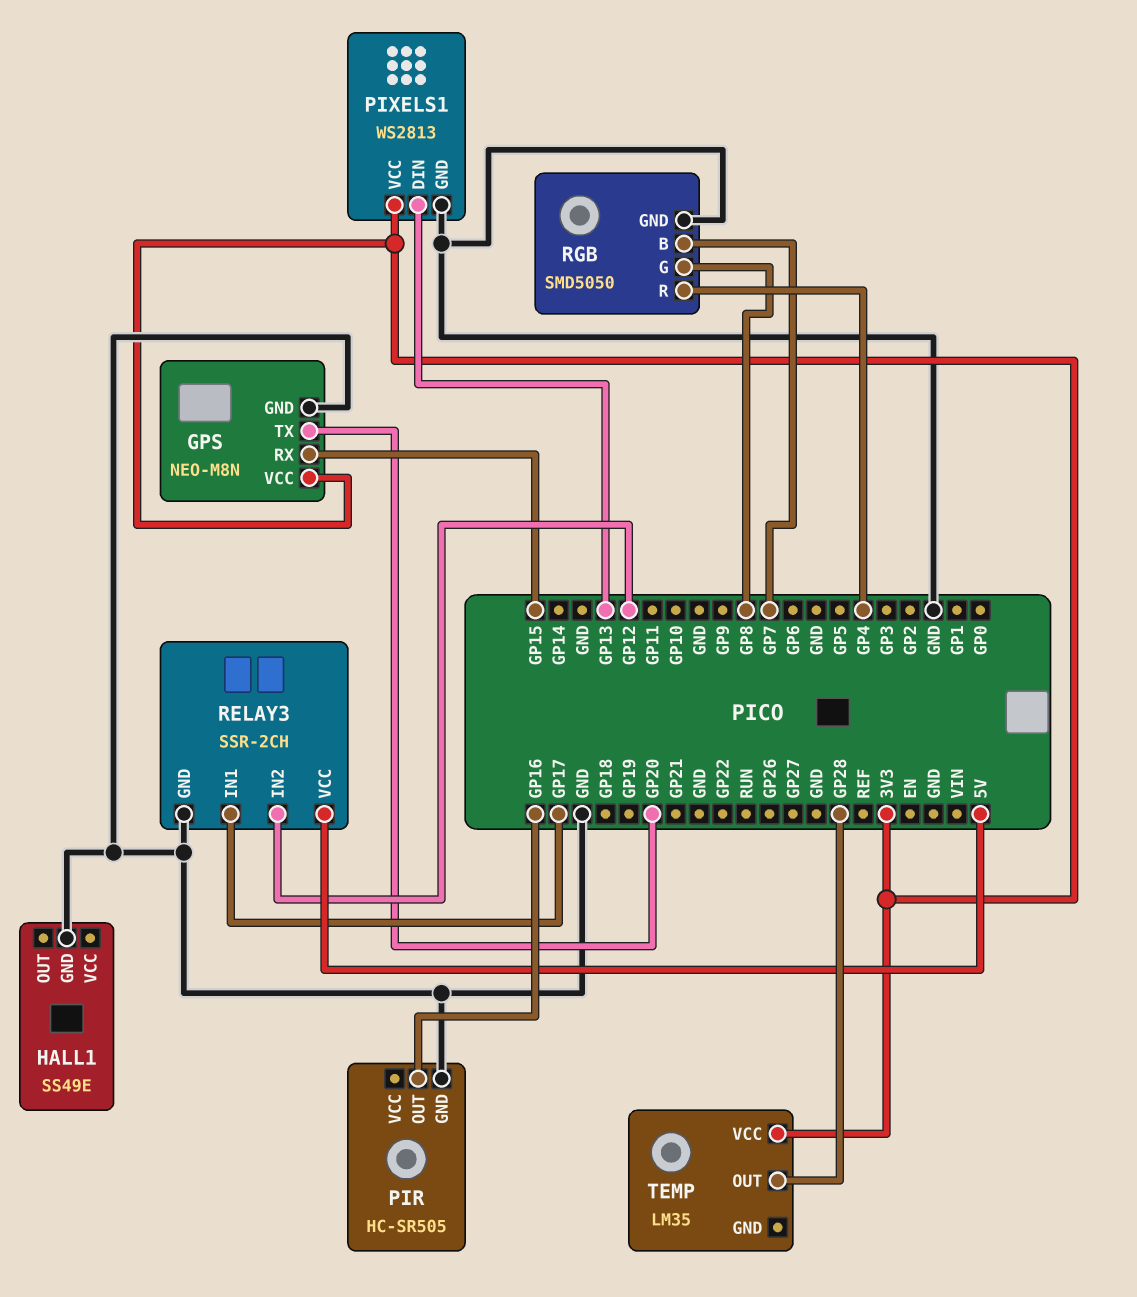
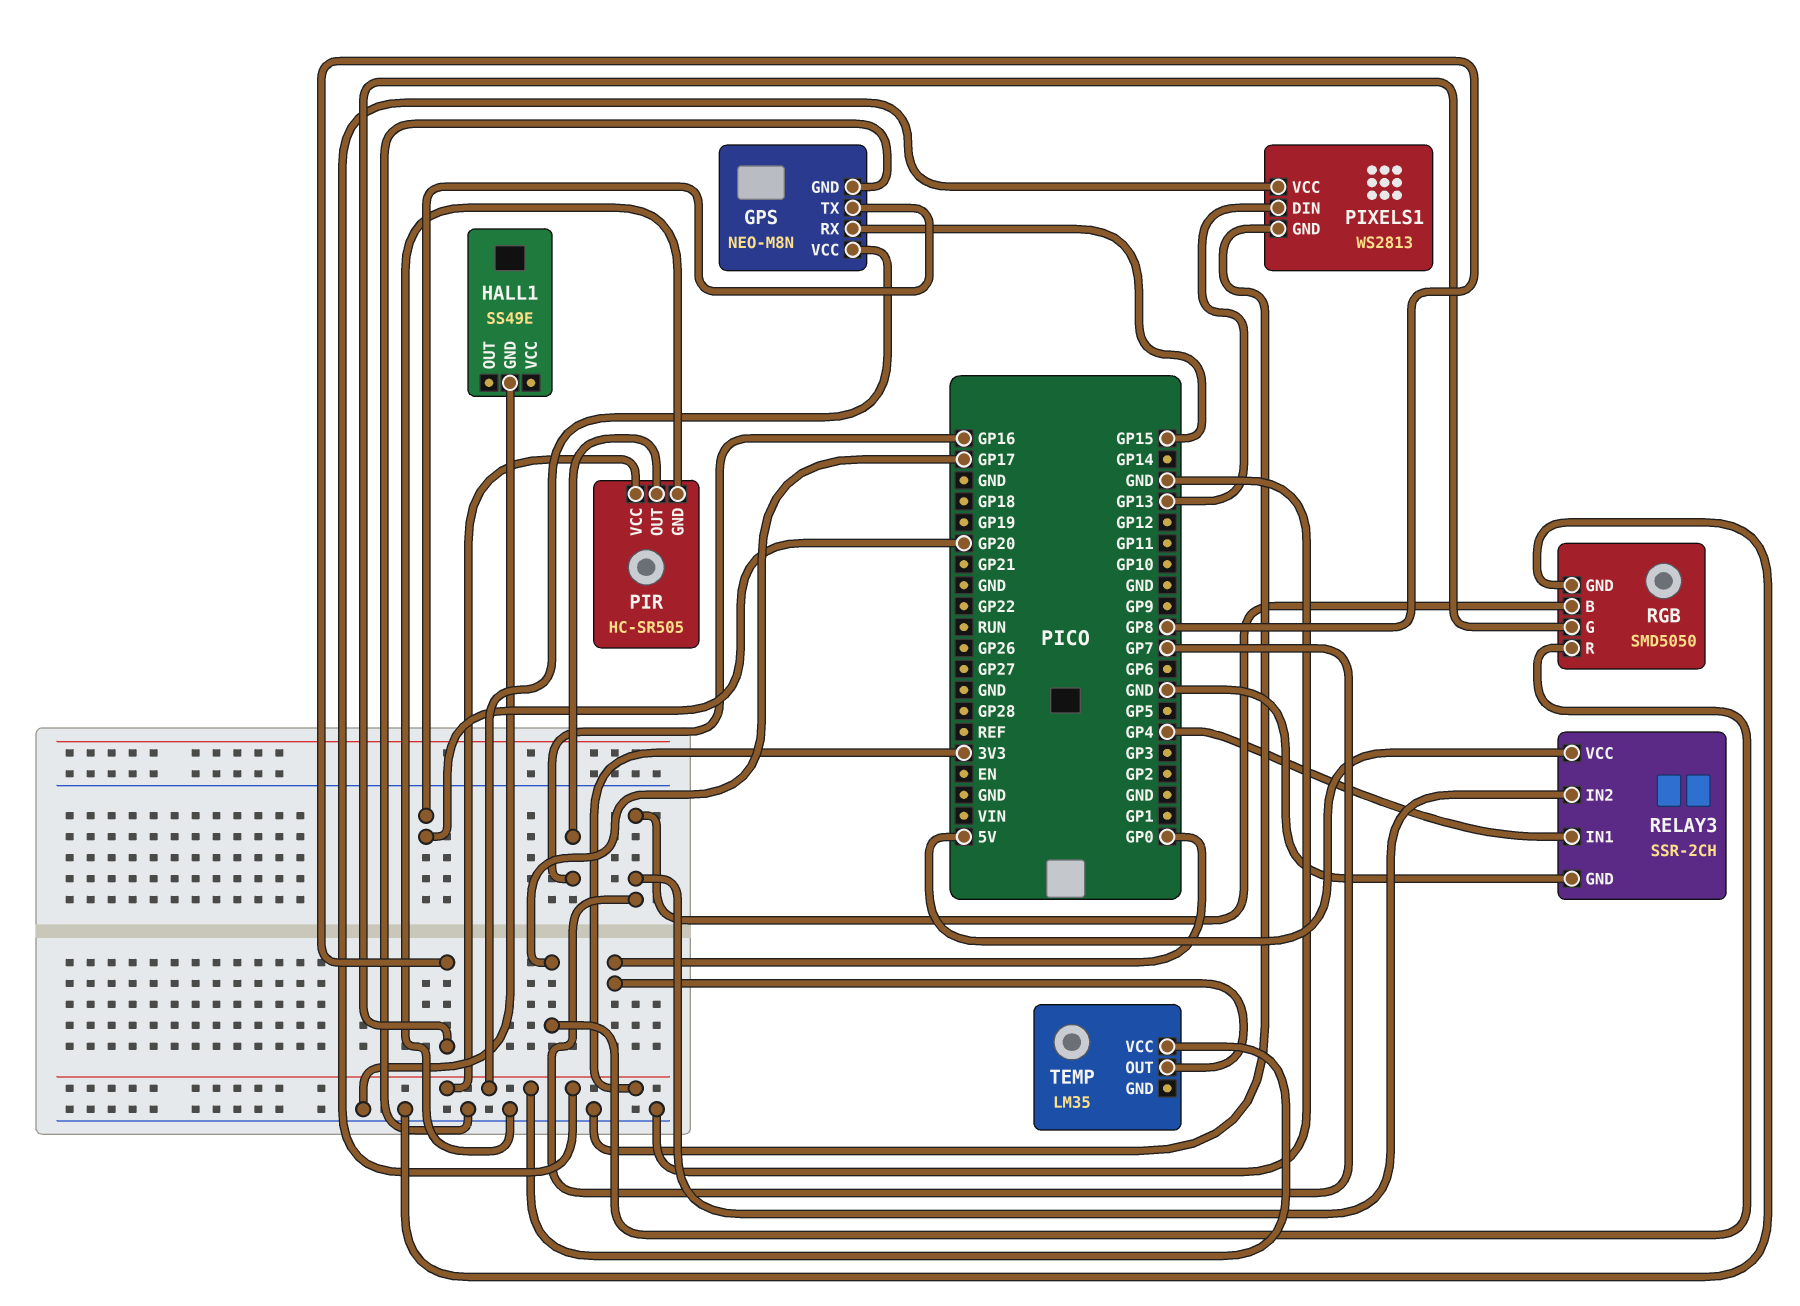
PIR pin VCC: none -> 3V3
RELAY3 pin IN1: GP17 -> GP4
RELAY3 pin IN2: GP12 -> GP7
RGB pin R: GP4 -> GP17
TEMP pin OUT: GP28 -> GP0

